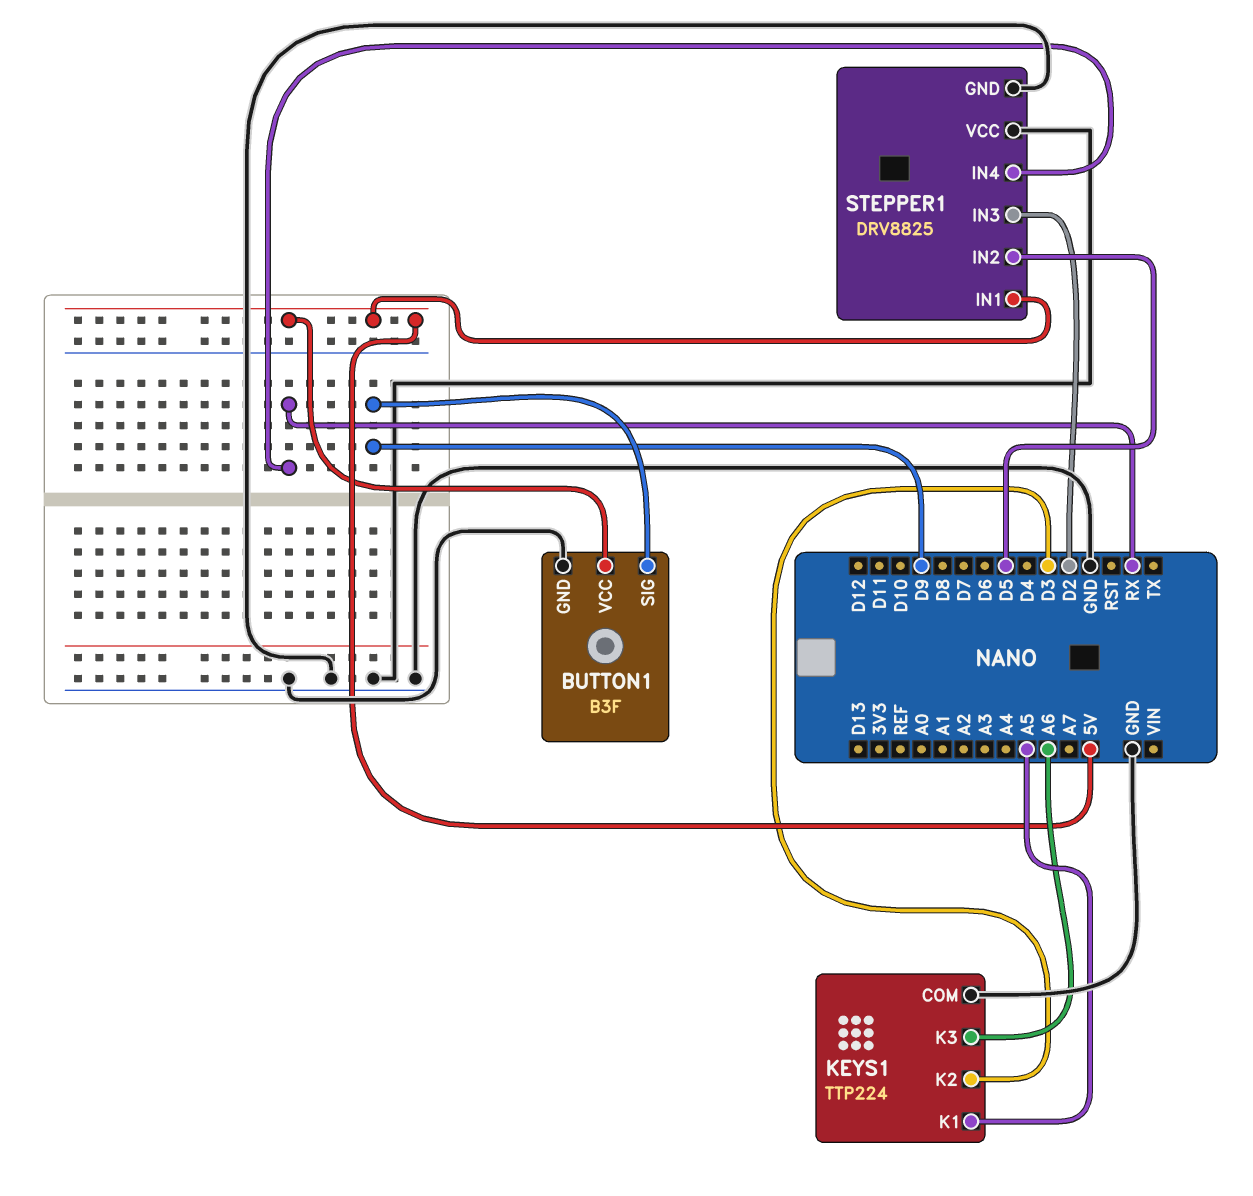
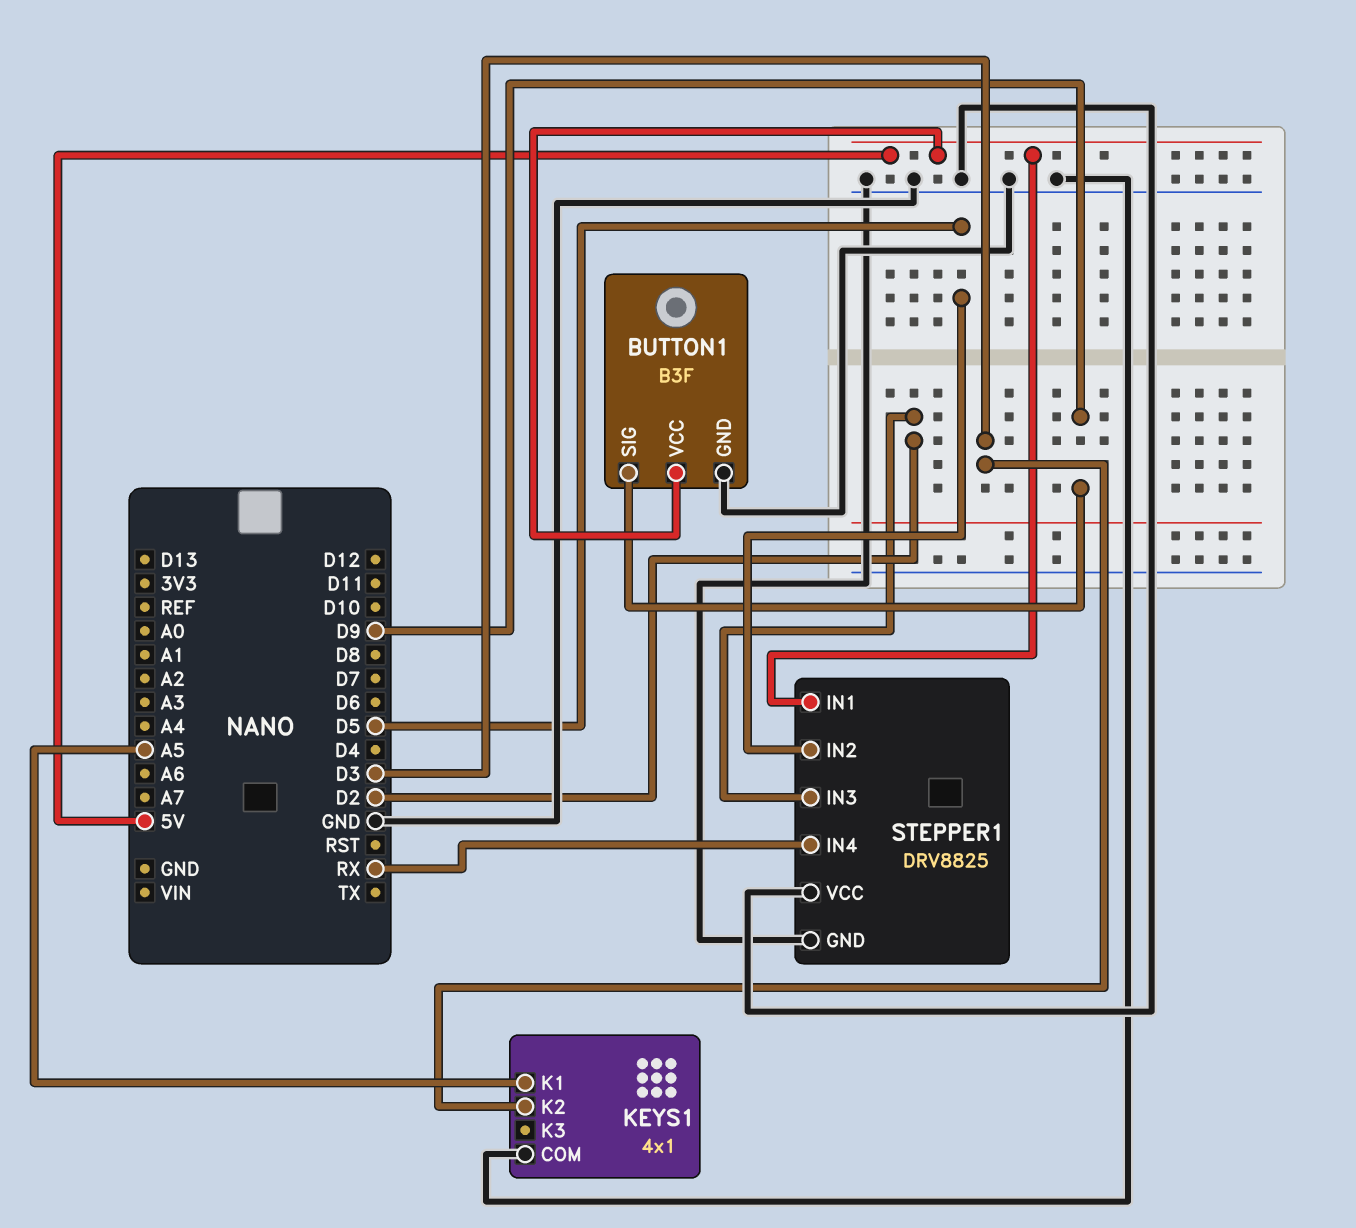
KEYS1: TTP224 -> 4x1
KEYS1 pin K3: A6 -> none

